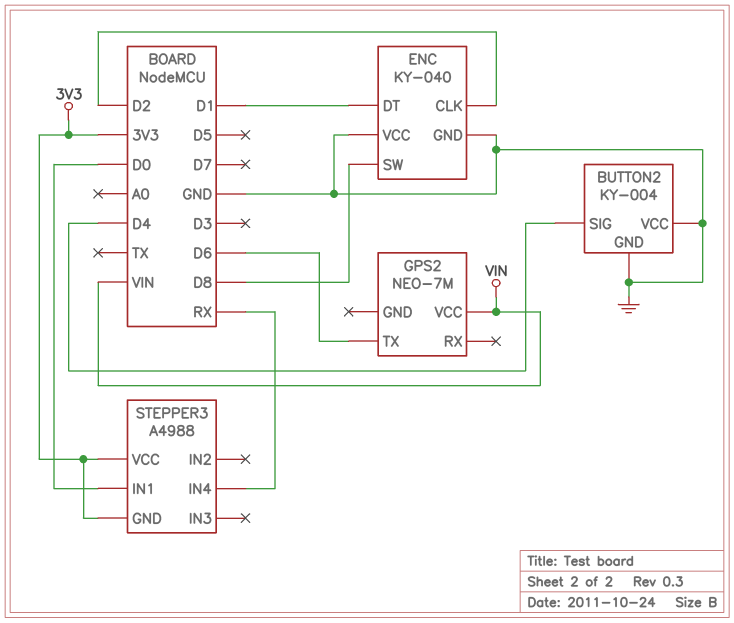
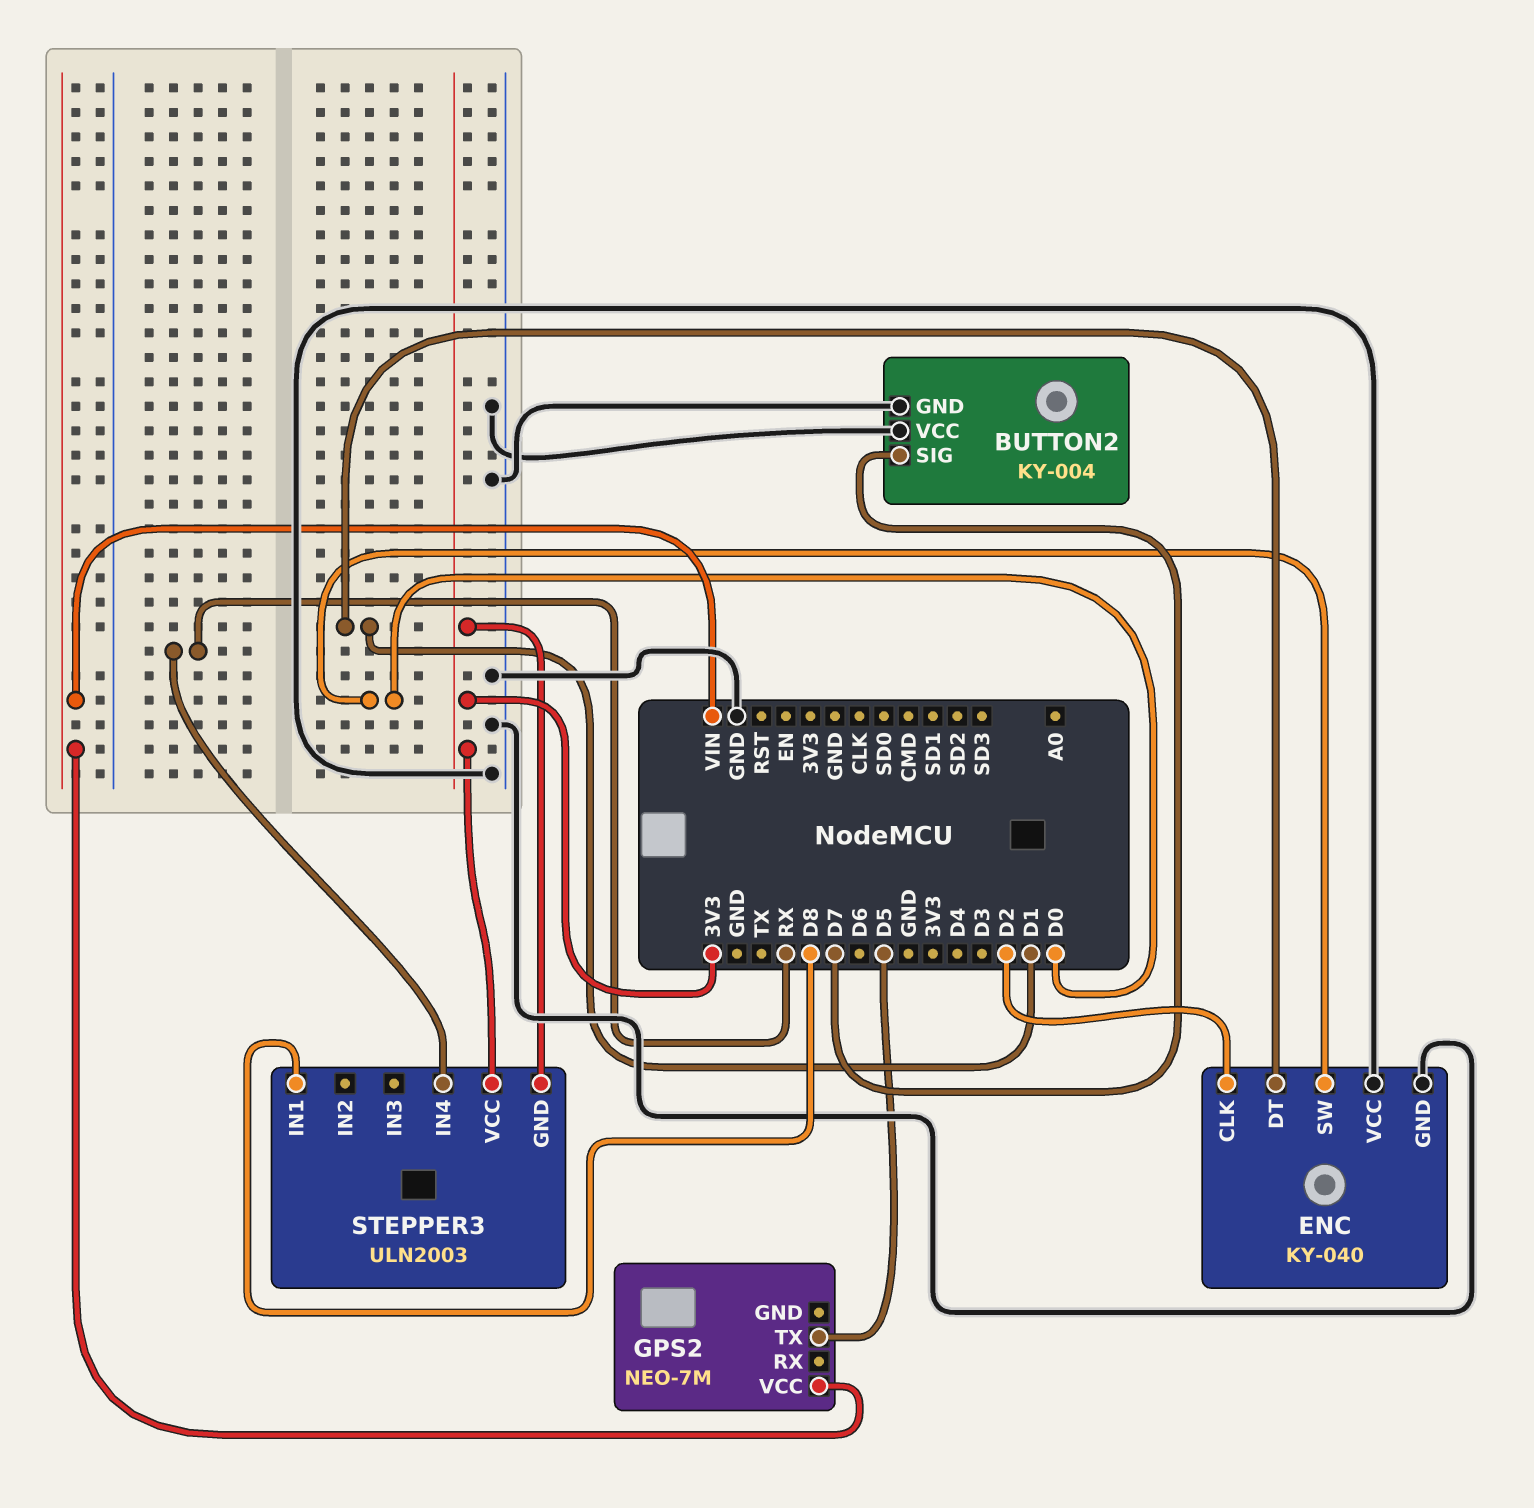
BUTTON2 pin SIG: D4 -> D7
ENC pin SW: D8 -> D0
GPS2 pin TX: D6 -> D5
STEPPER3: A4988 -> ULN2003
STEPPER3 pin IN1: D0 -> D8

